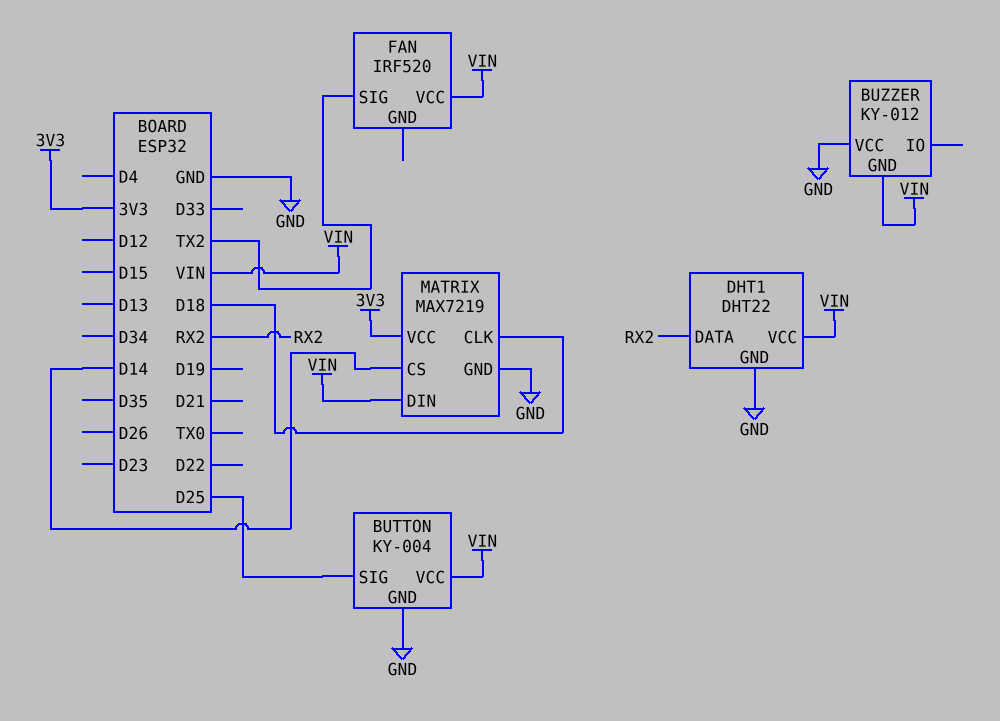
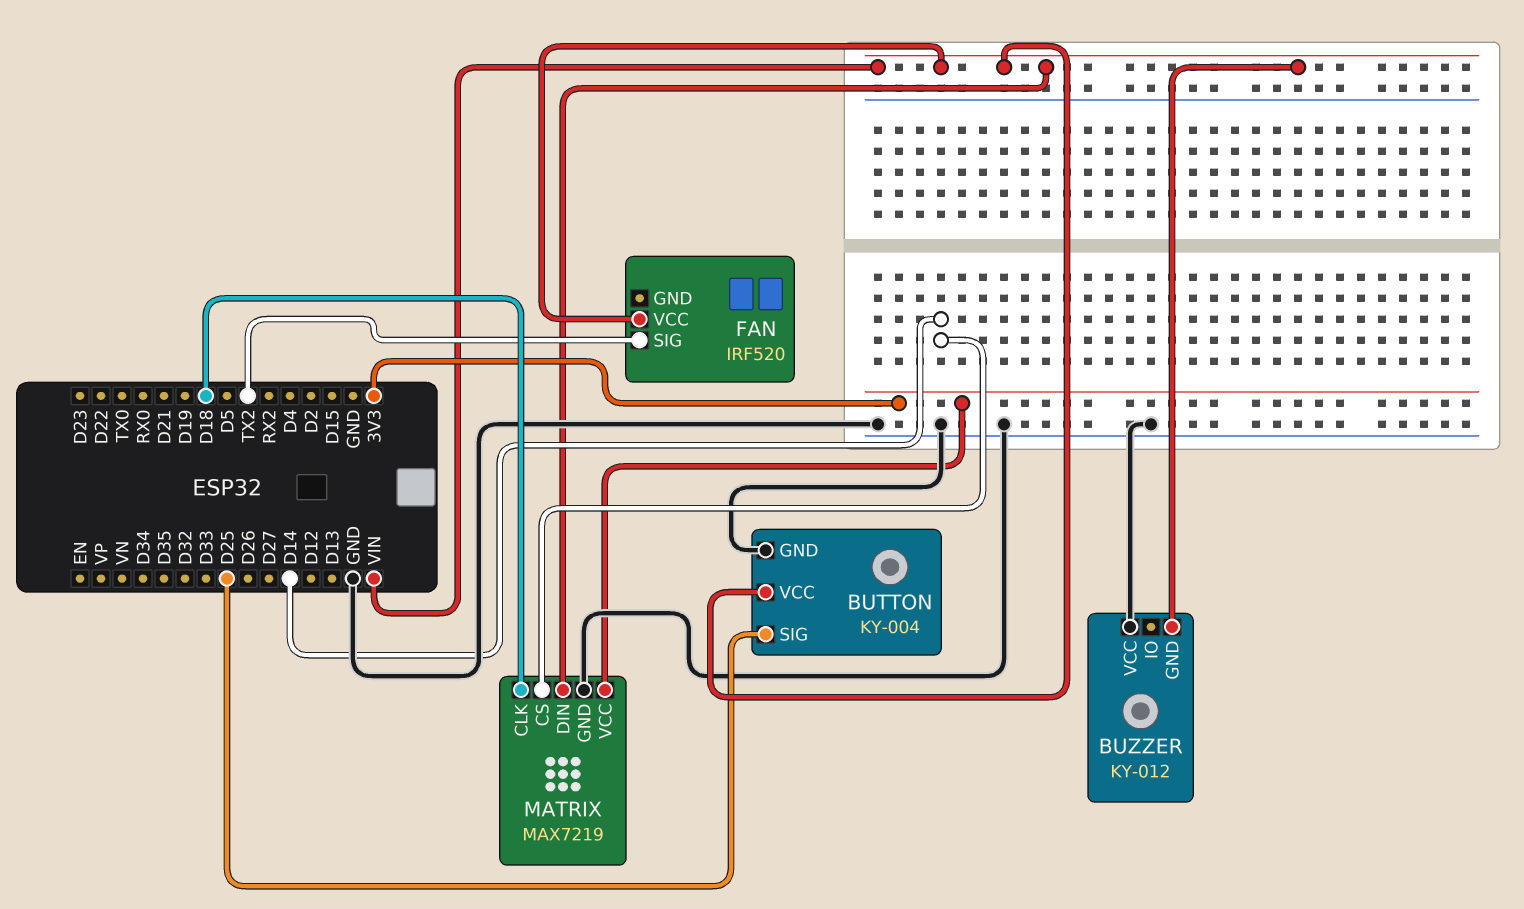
DHT1: DHT22 -> none
DHT1 pin DATA: RX2 -> none
DHT1 pin GND: GND -> none
DHT1 pin VCC: VIN -> none

